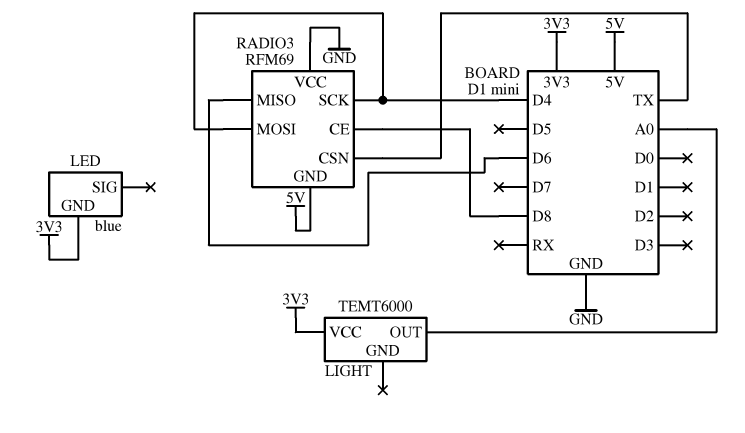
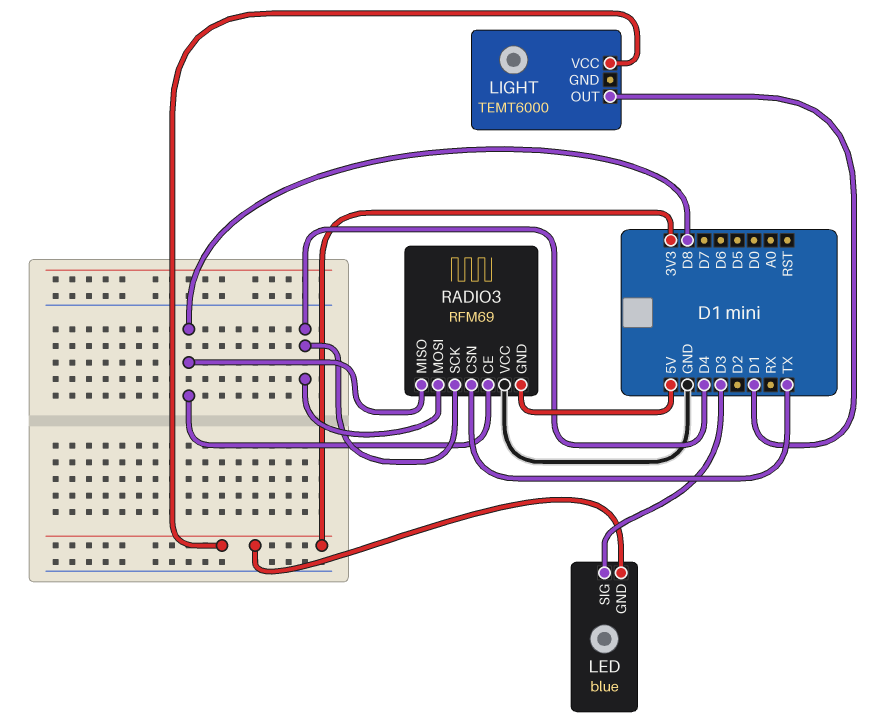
LED pin SIG: none -> D3
LIGHT pin OUT: A0 -> D1
RADIO3 pin MISO: D6 -> D8

